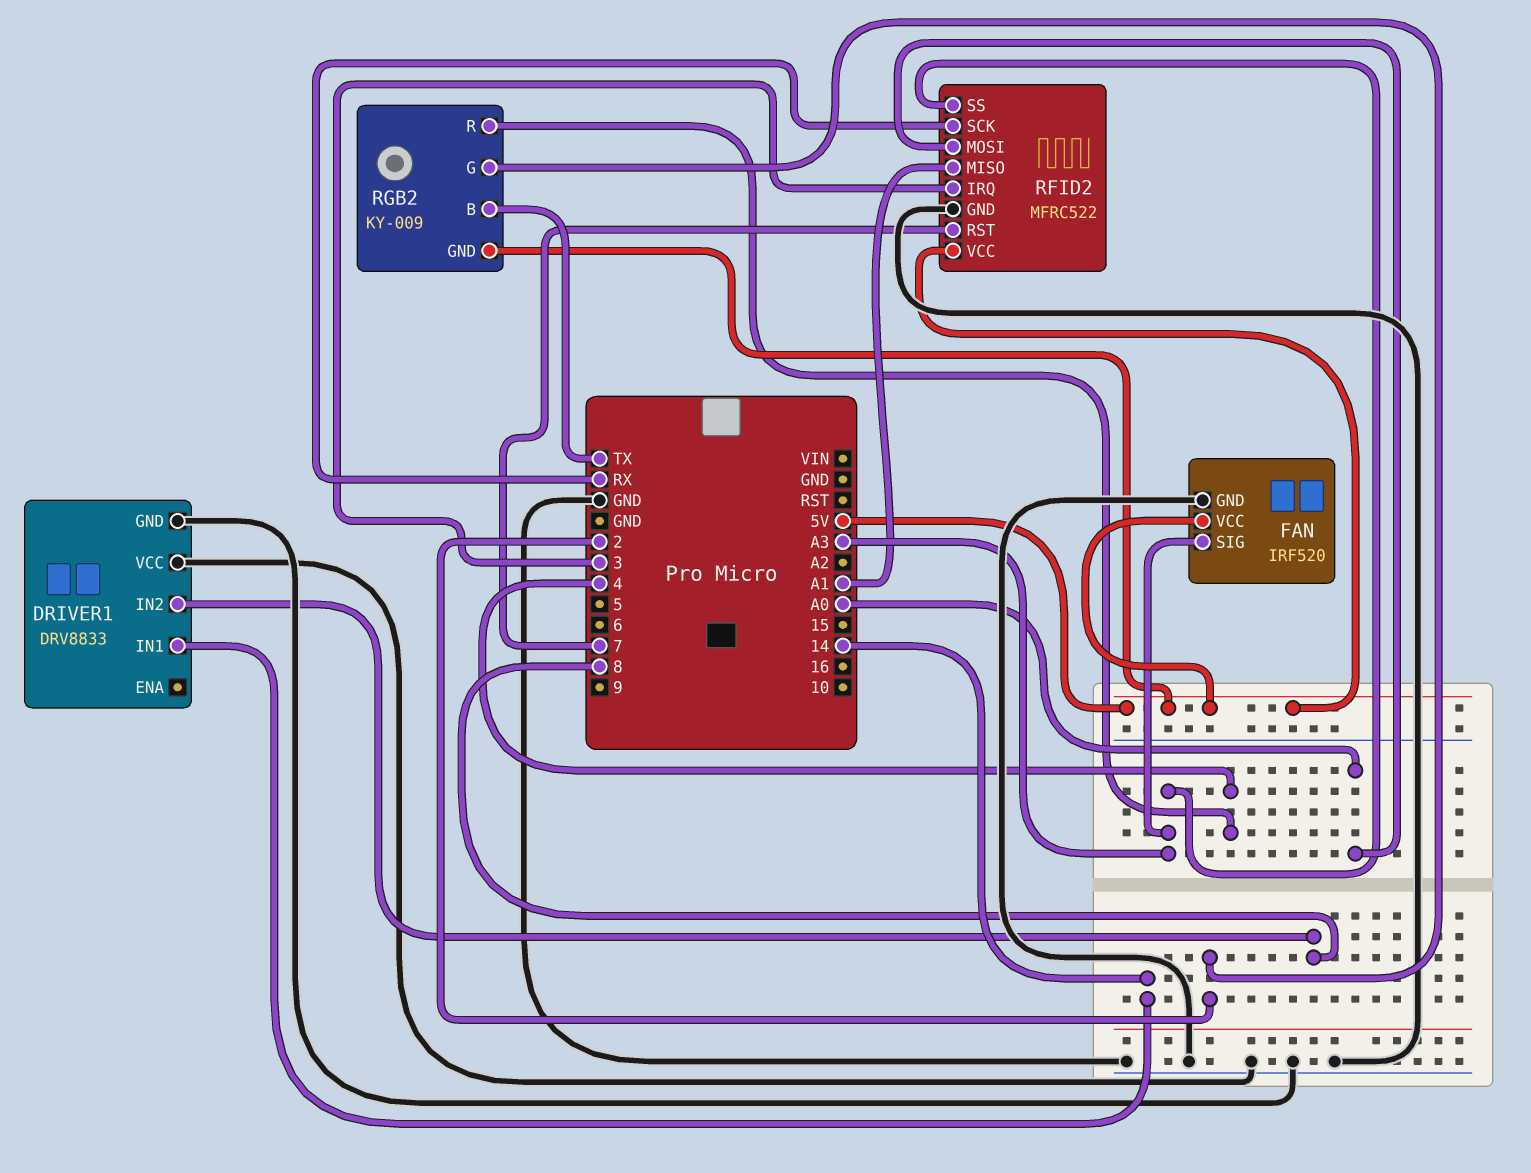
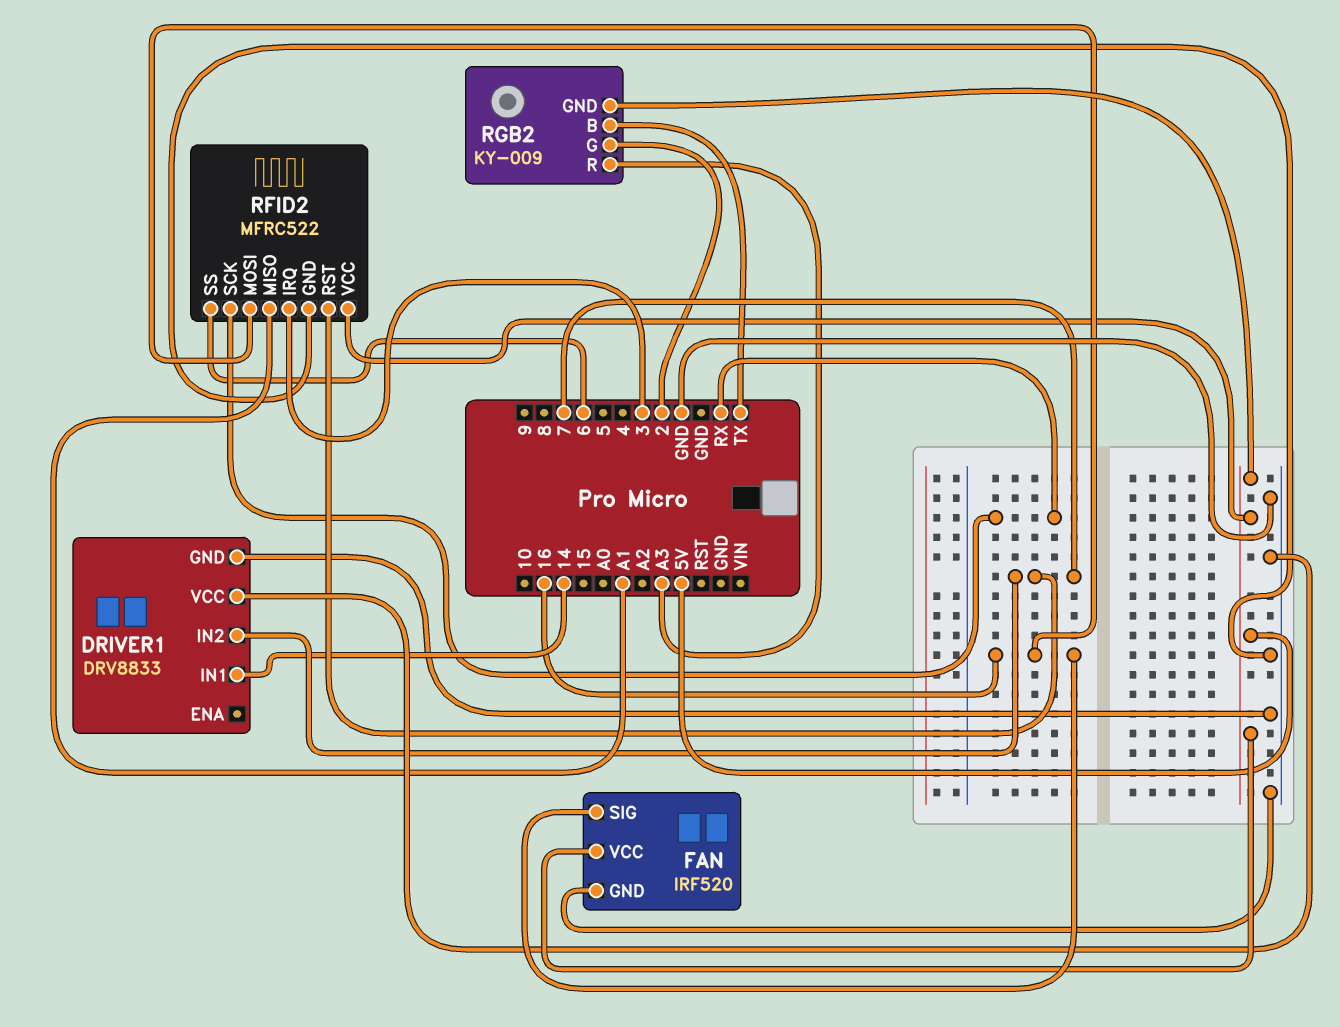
DRIVER1 pin IN2: 8 -> 7
FAN pin SIG: A3 -> 16
RFID2 pin MOSI: A0 -> 16
RFID2 pin SS: A3 -> 6
RGB2 pin R: 4 -> A3

